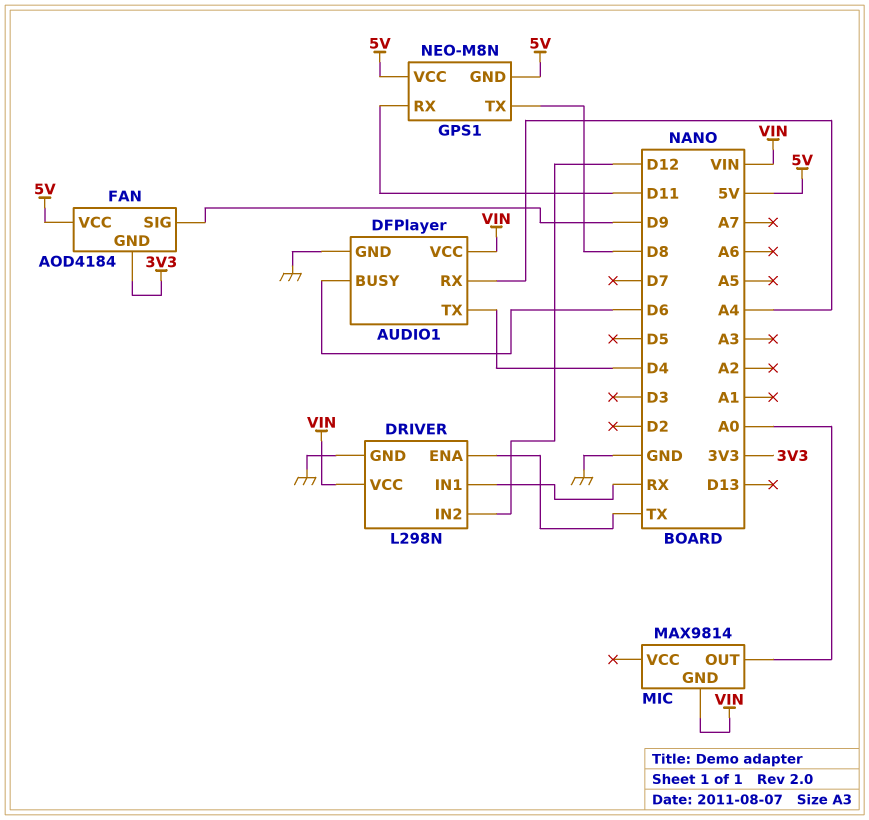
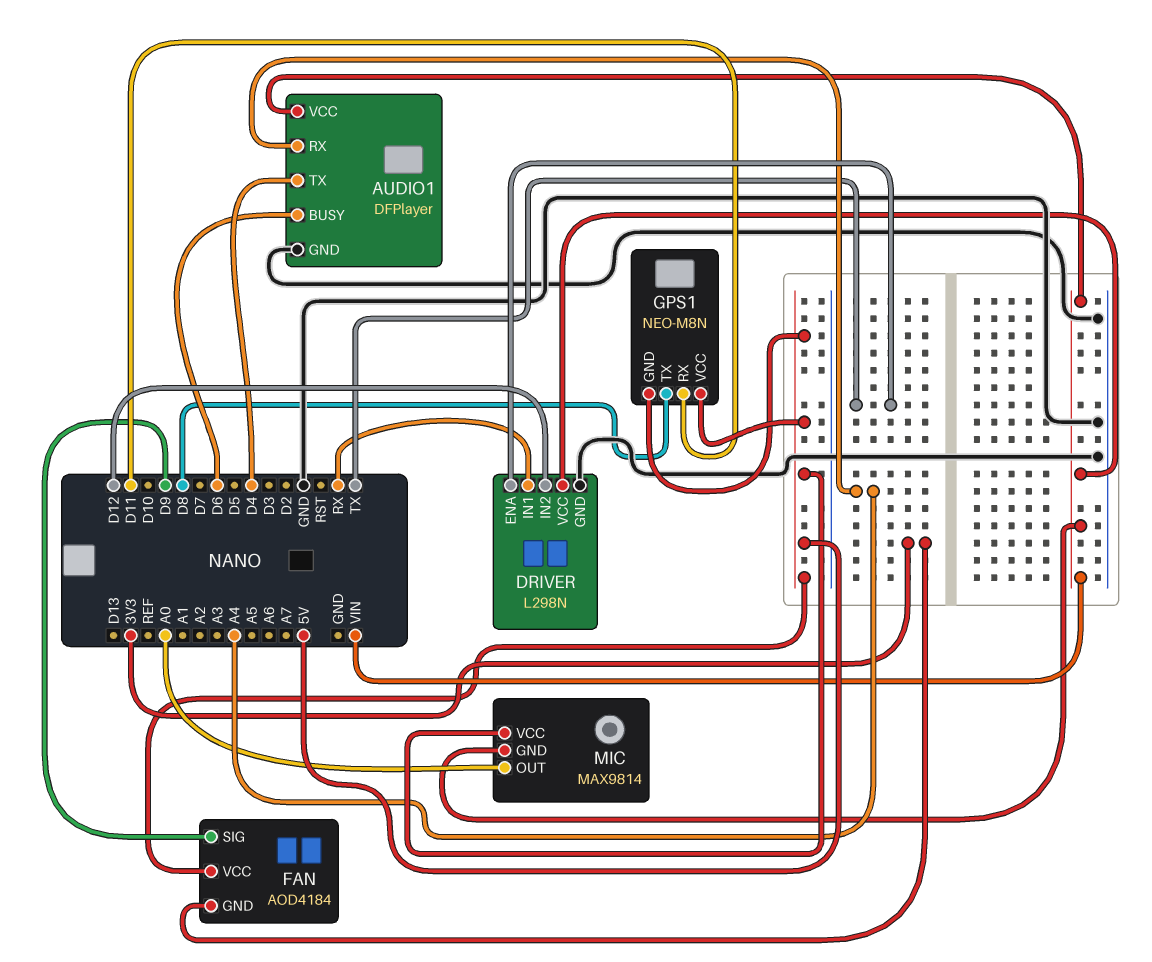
MIC pin VCC: none -> 5V

